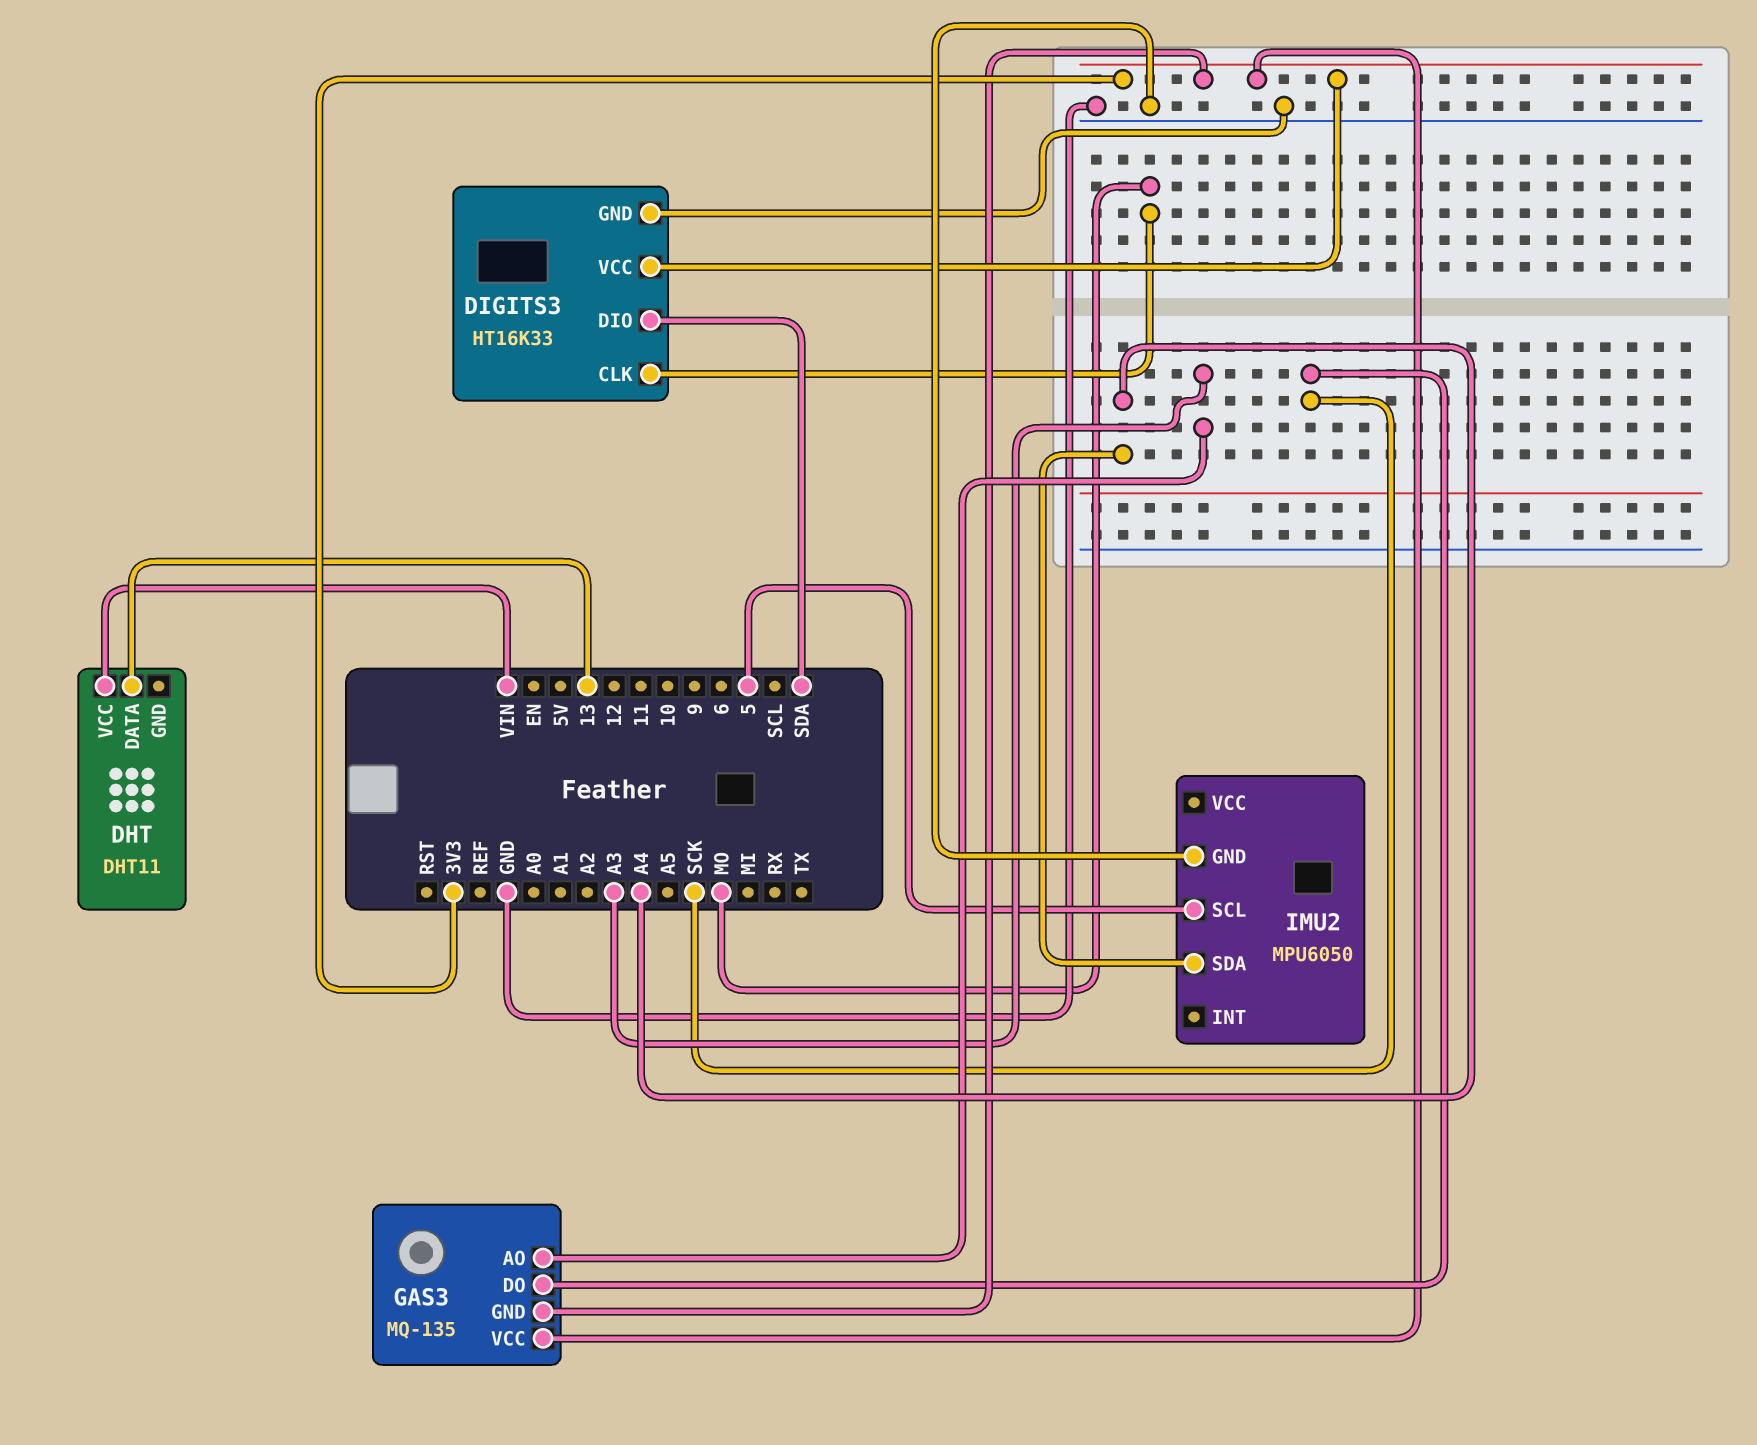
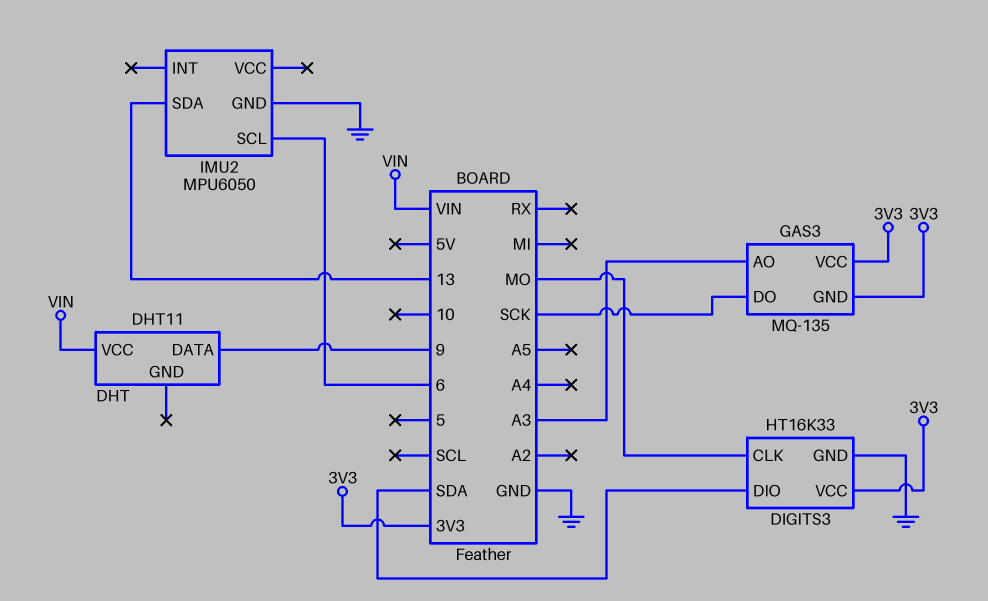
DHT pin DATA: 13 -> 9
IMU2 pin SCL: 5 -> 6
IMU2 pin SDA: A4 -> 13

